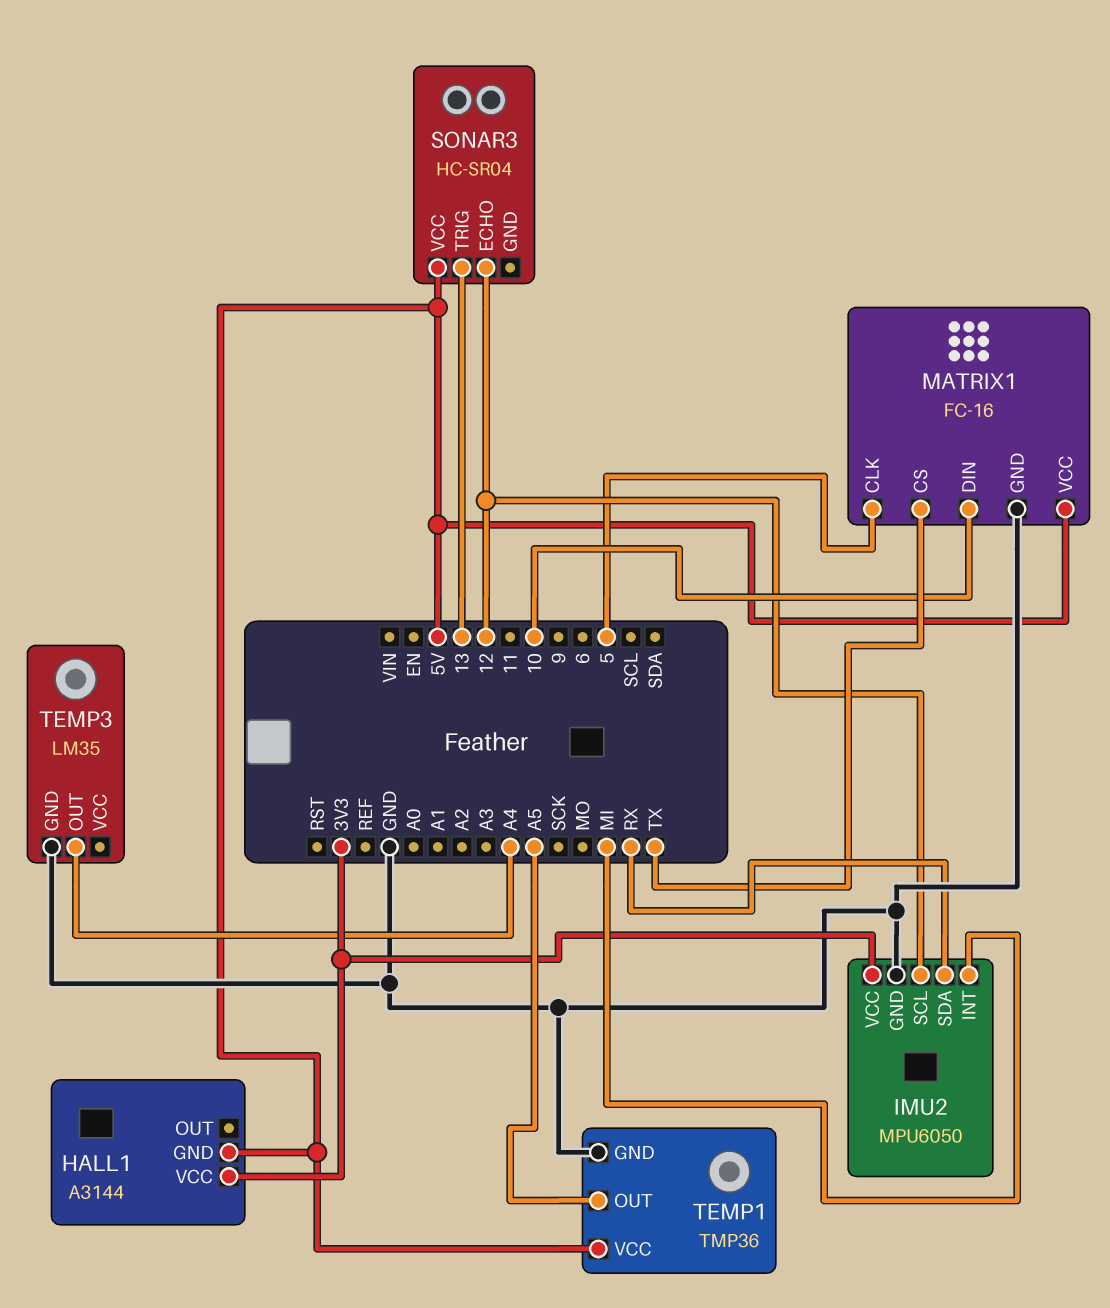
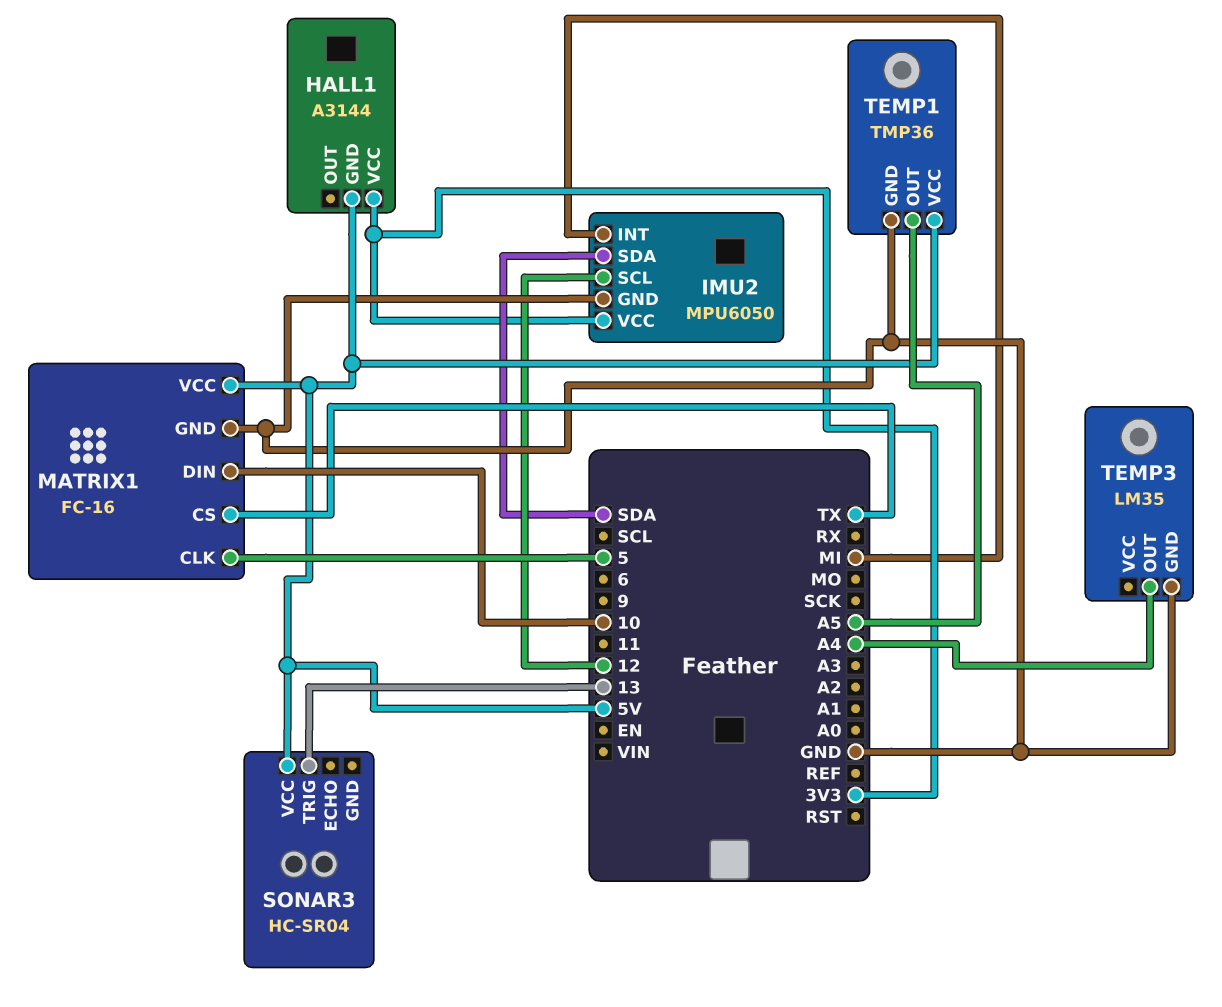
IMU2 pin SDA: RX -> SDA
SONAR3 pin ECHO: 12 -> none

